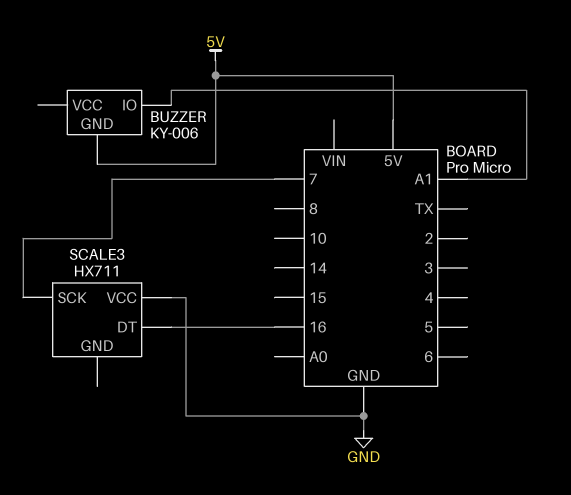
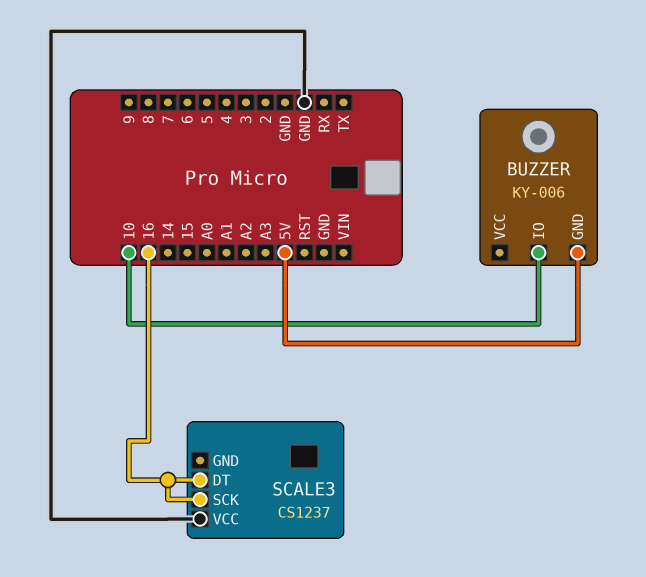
BUZZER pin IO: A1 -> 10
SCALE3: HX711 -> CS1237
SCALE3 pin SCK: 7 -> 16

